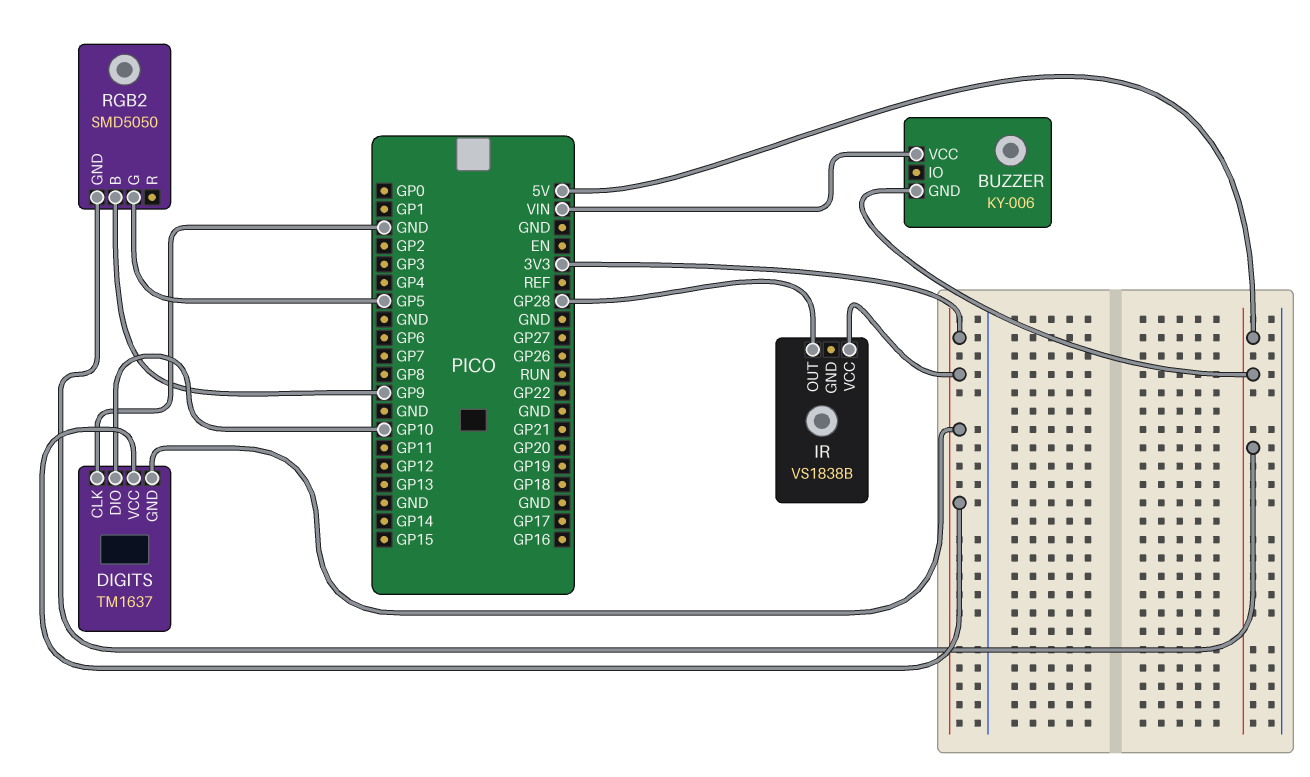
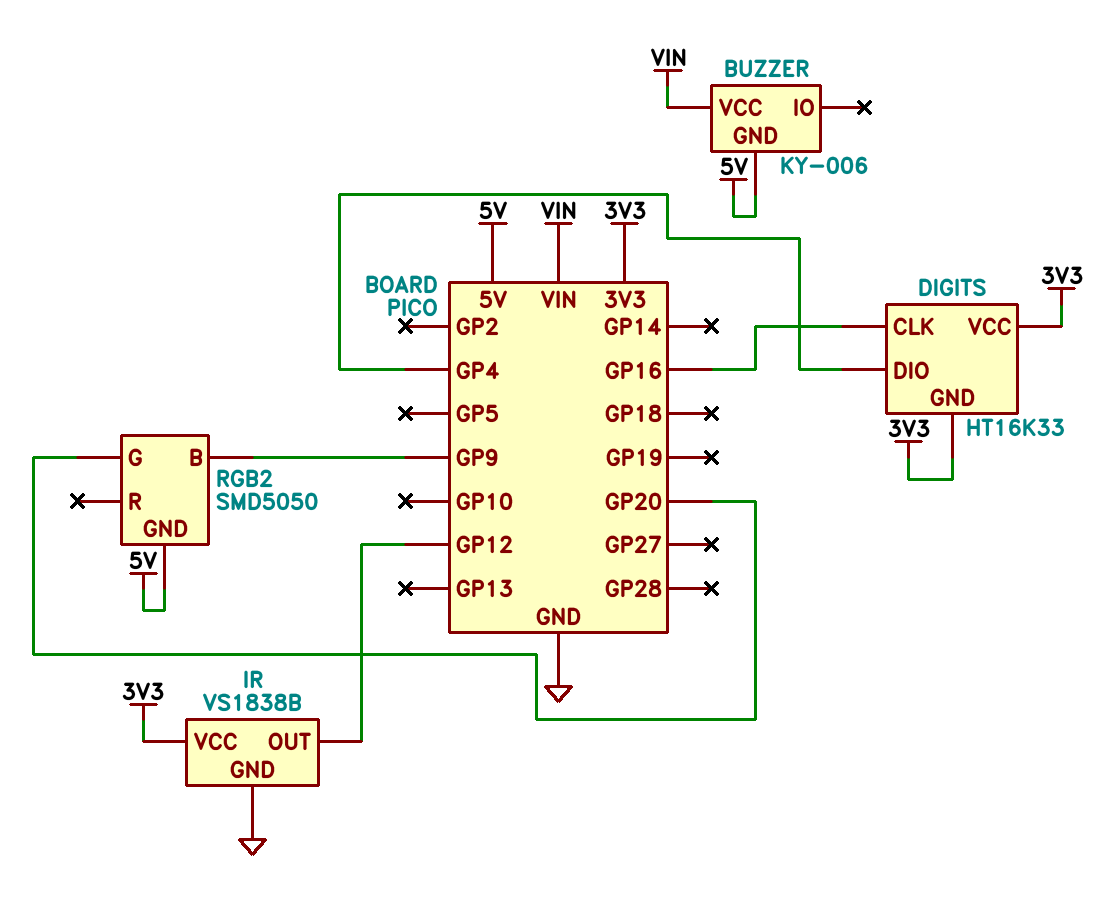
DIGITS: TM1637 -> HT16K33
DIGITS pin CLK: GND -> GP16
DIGITS pin DIO: GP10 -> GP4
IR pin GND: none -> GND
IR pin OUT: GP28 -> GP12
RGB2 pin G: GP5 -> GP20

